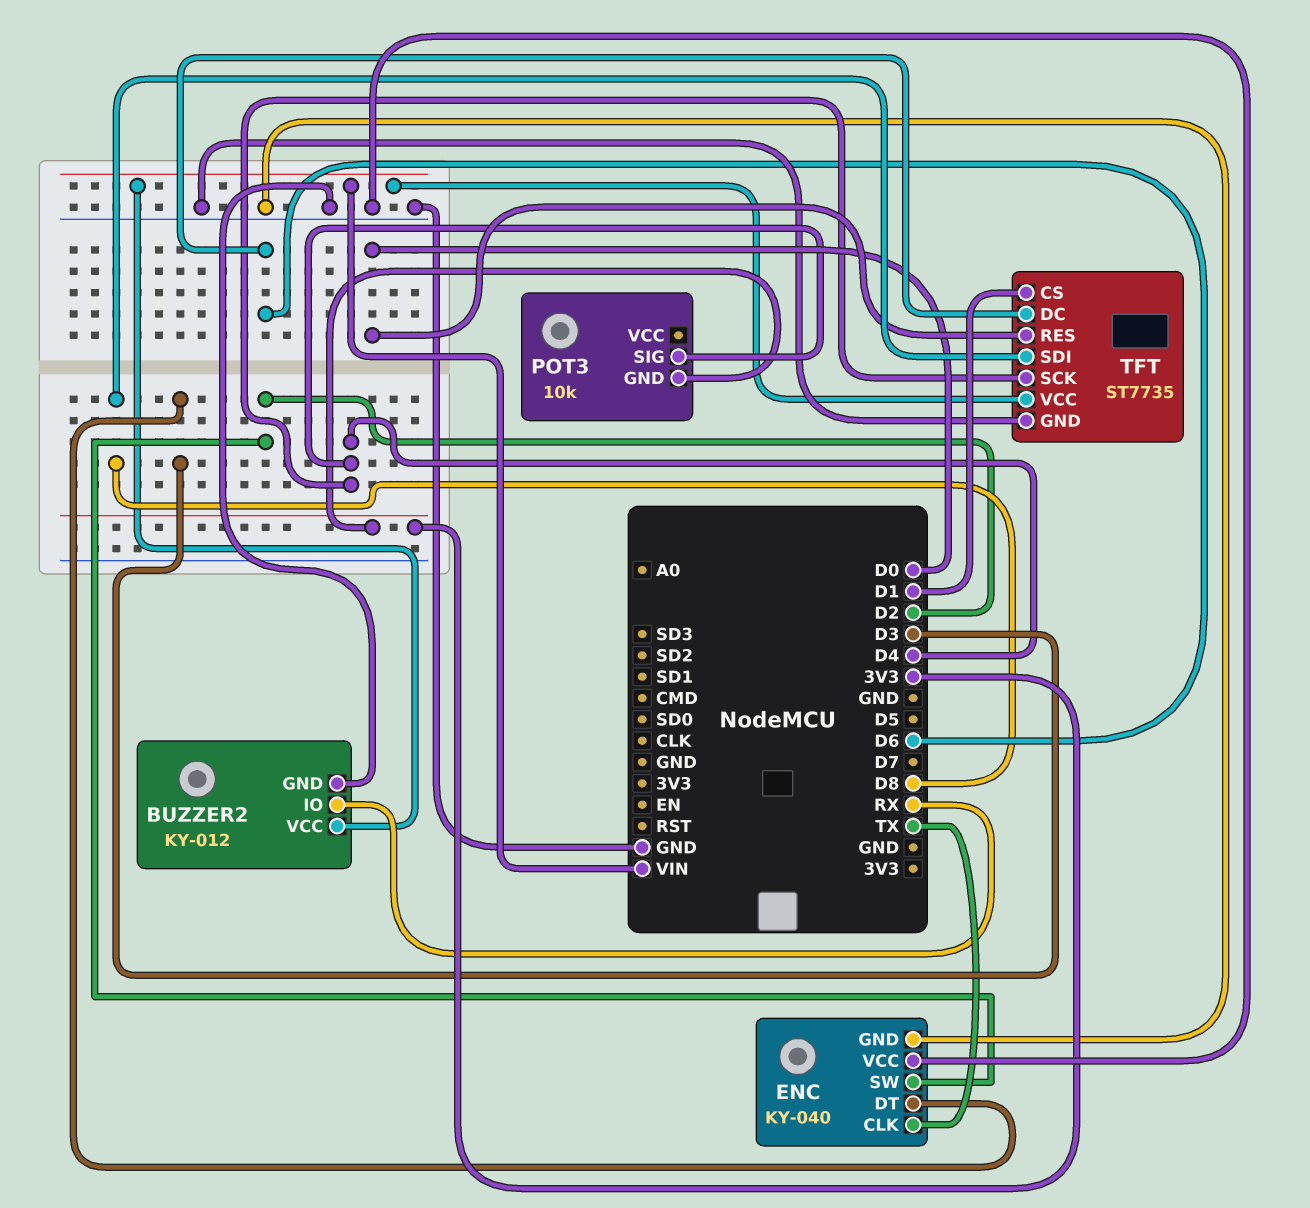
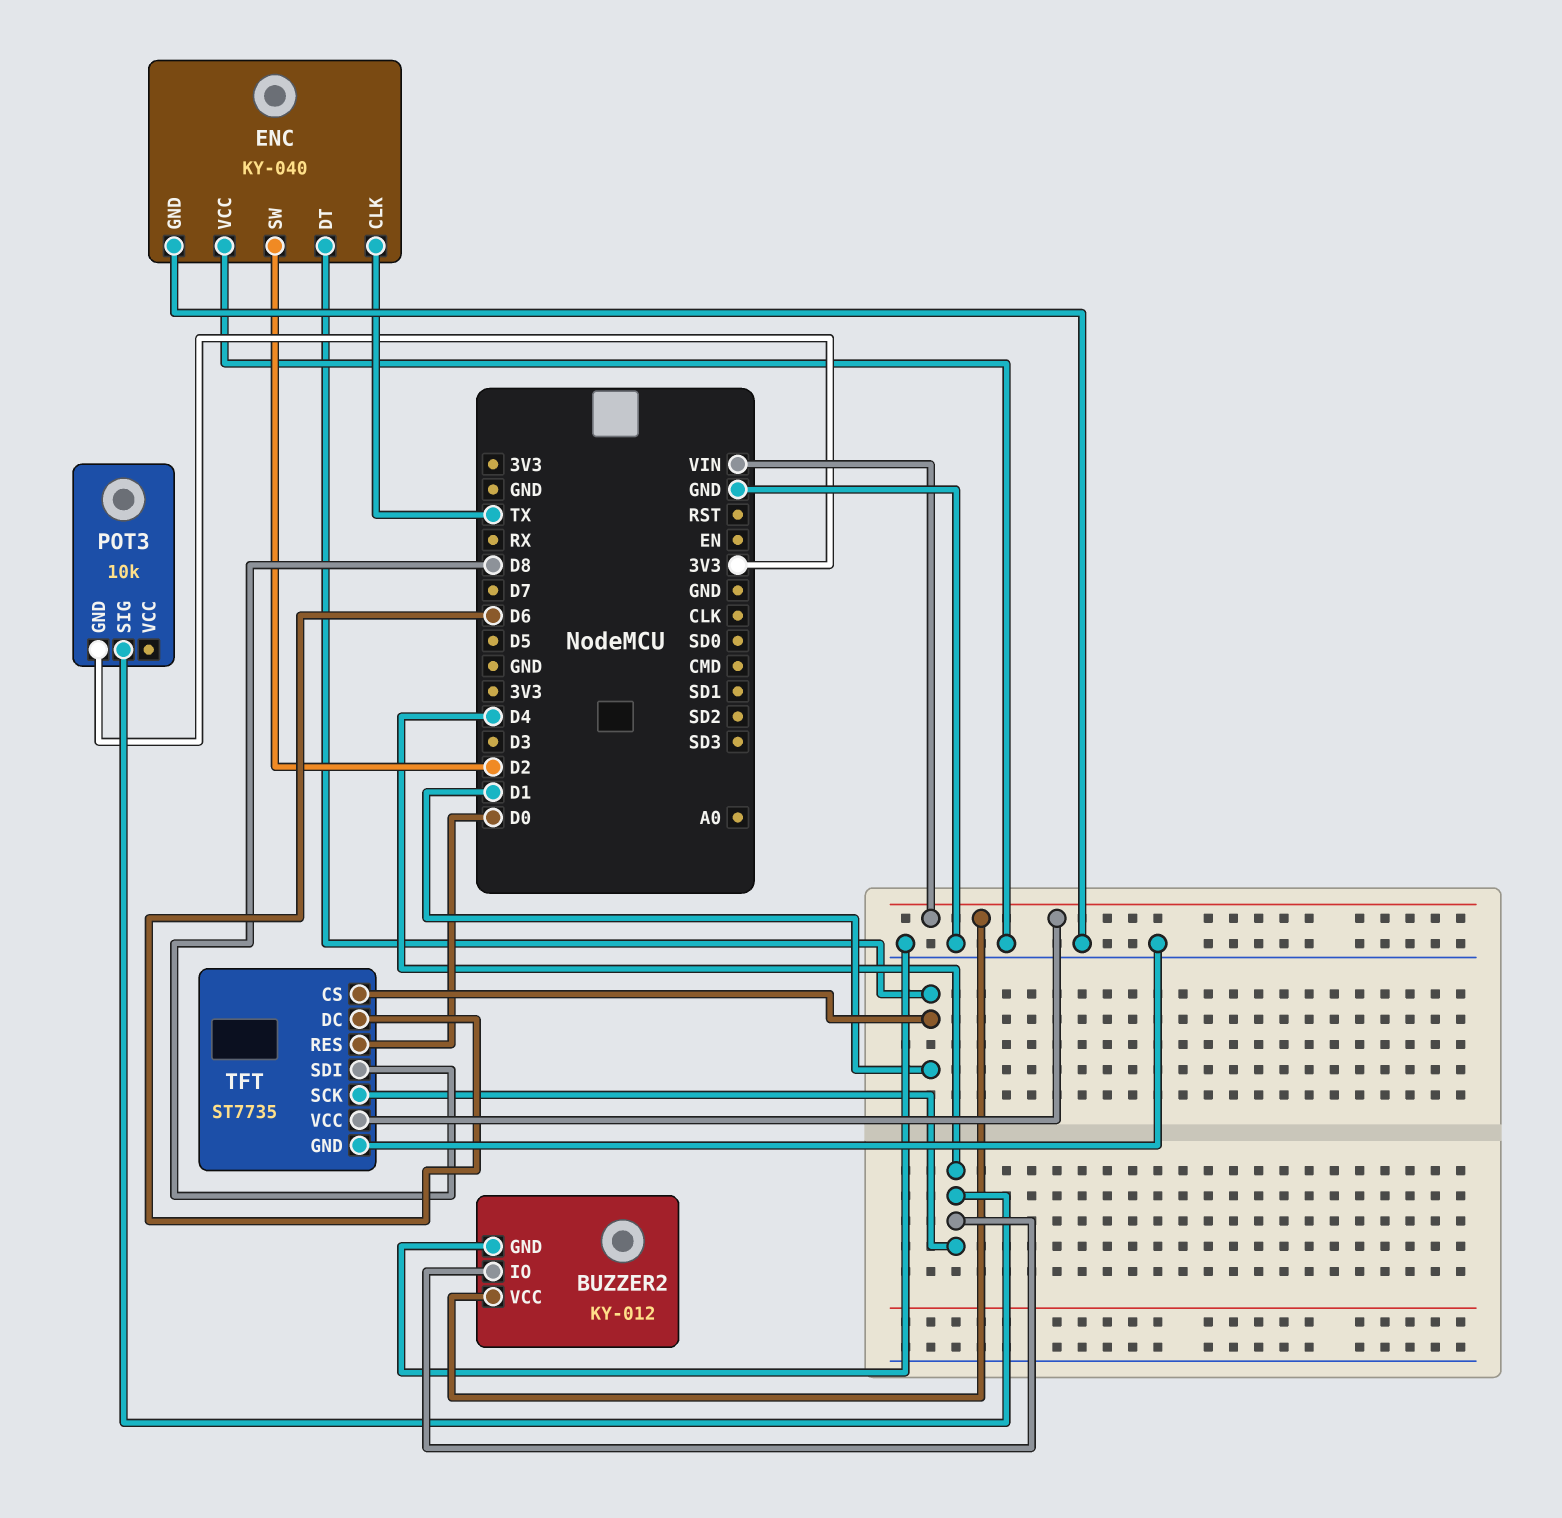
BUZZER2 pin IO: RX -> D4
ENC pin DT: D3 -> D1

